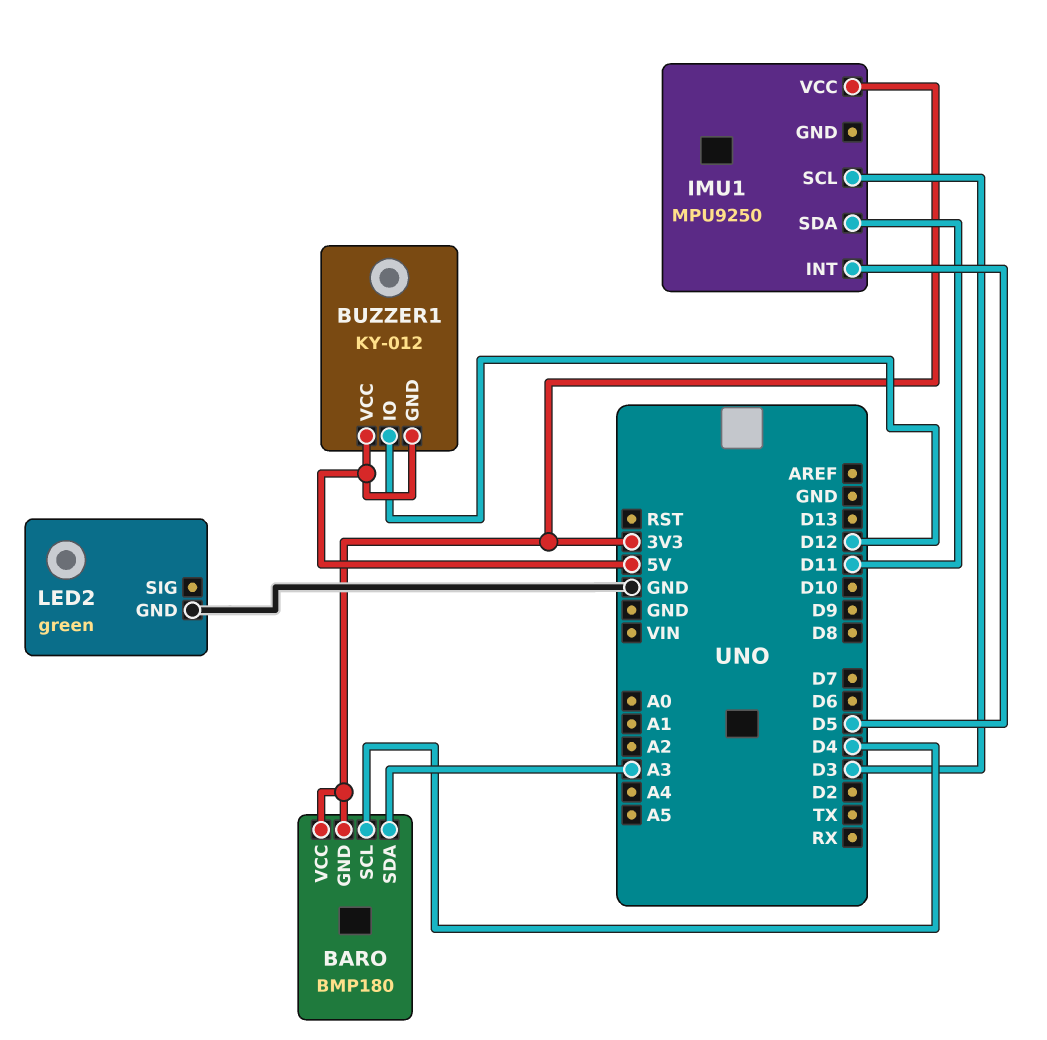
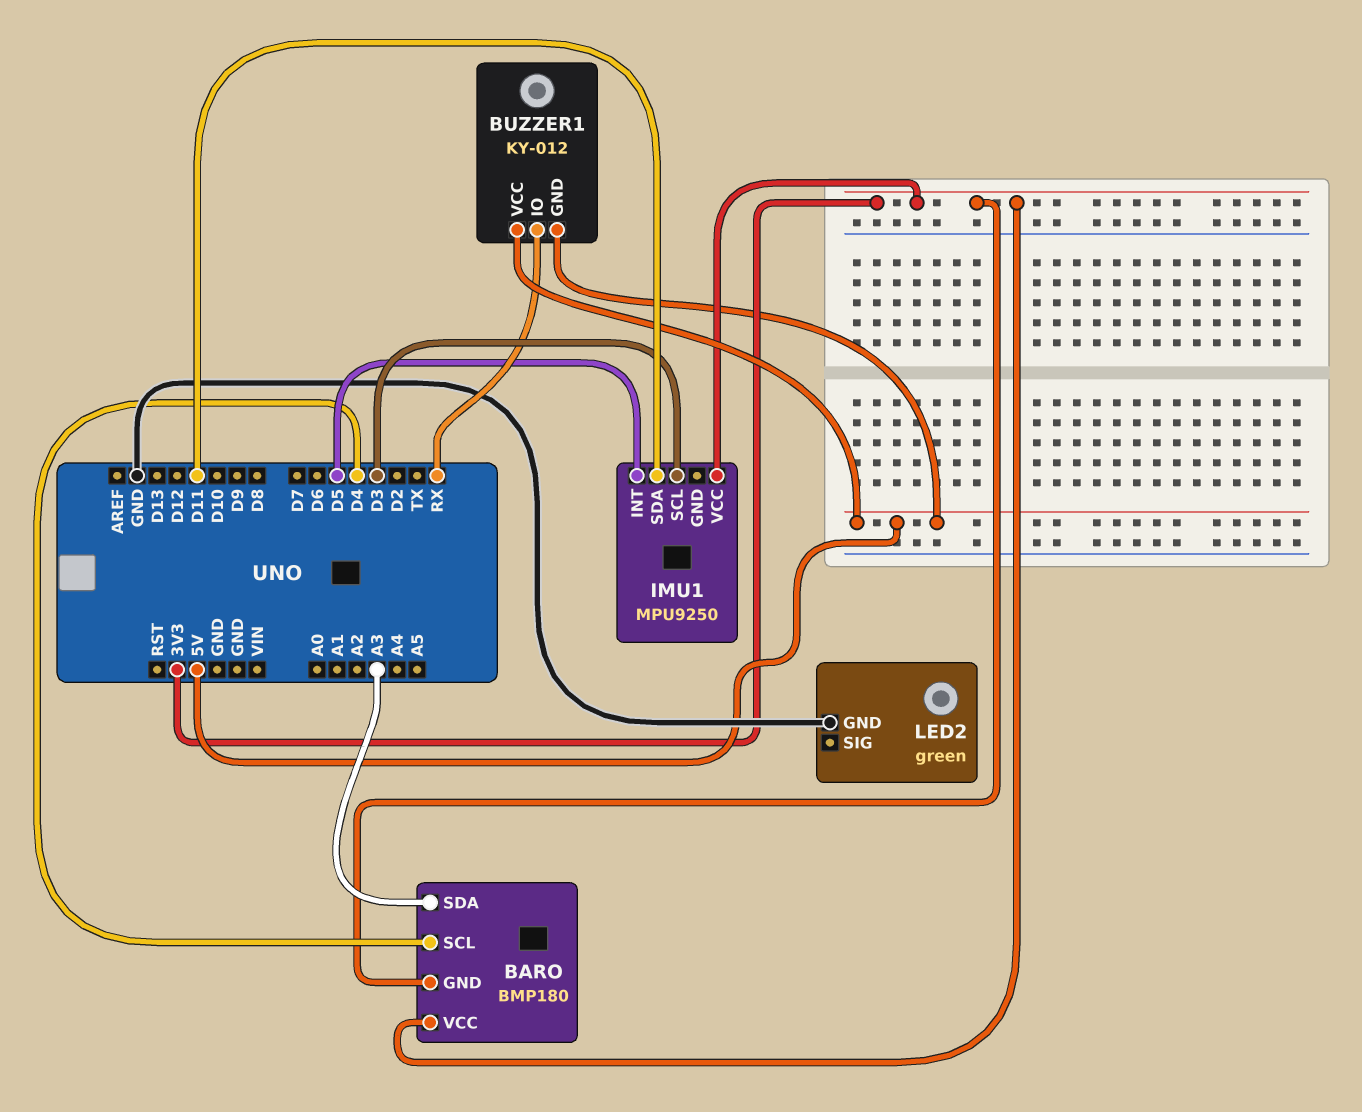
BUZZER1 pin IO: D12 -> RX

